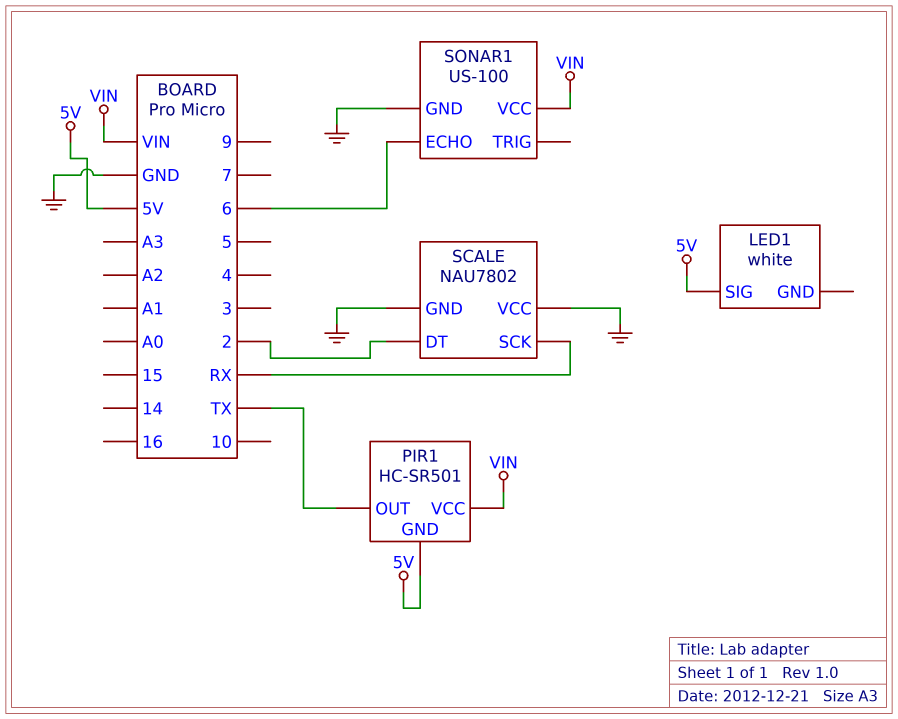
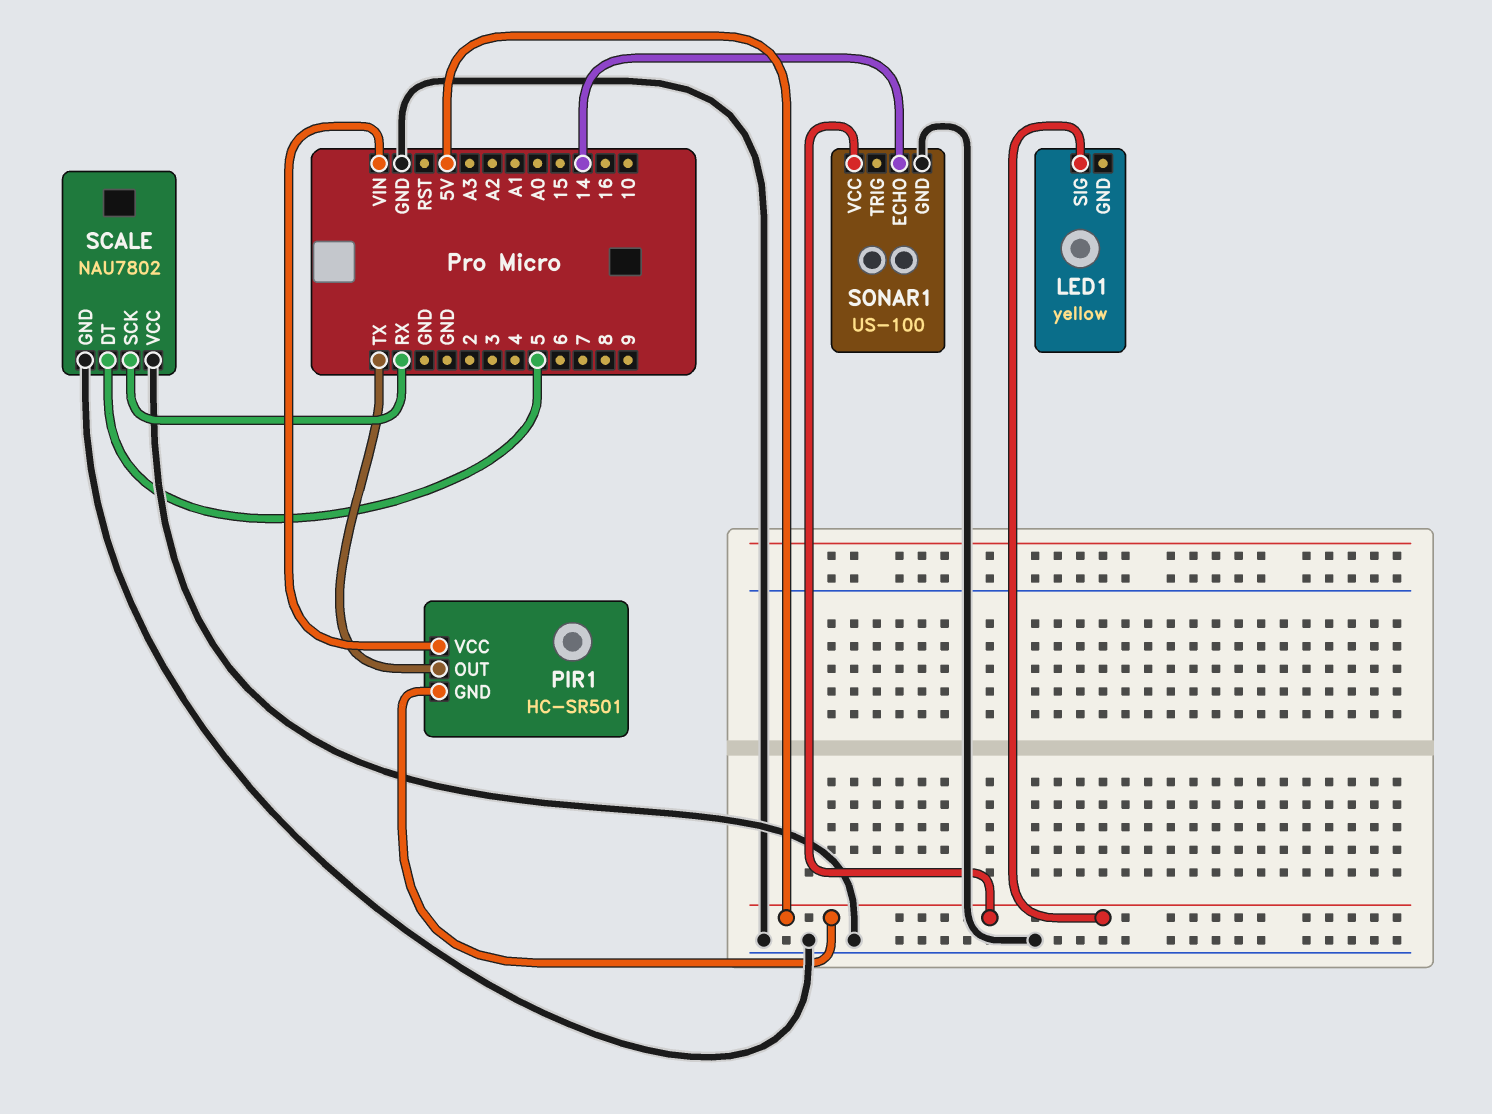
LED1: white -> yellow
SCALE pin DT: 2 -> 5
SONAR1 pin ECHO: 6 -> 14
SONAR1 pin VCC: VIN -> 5V

